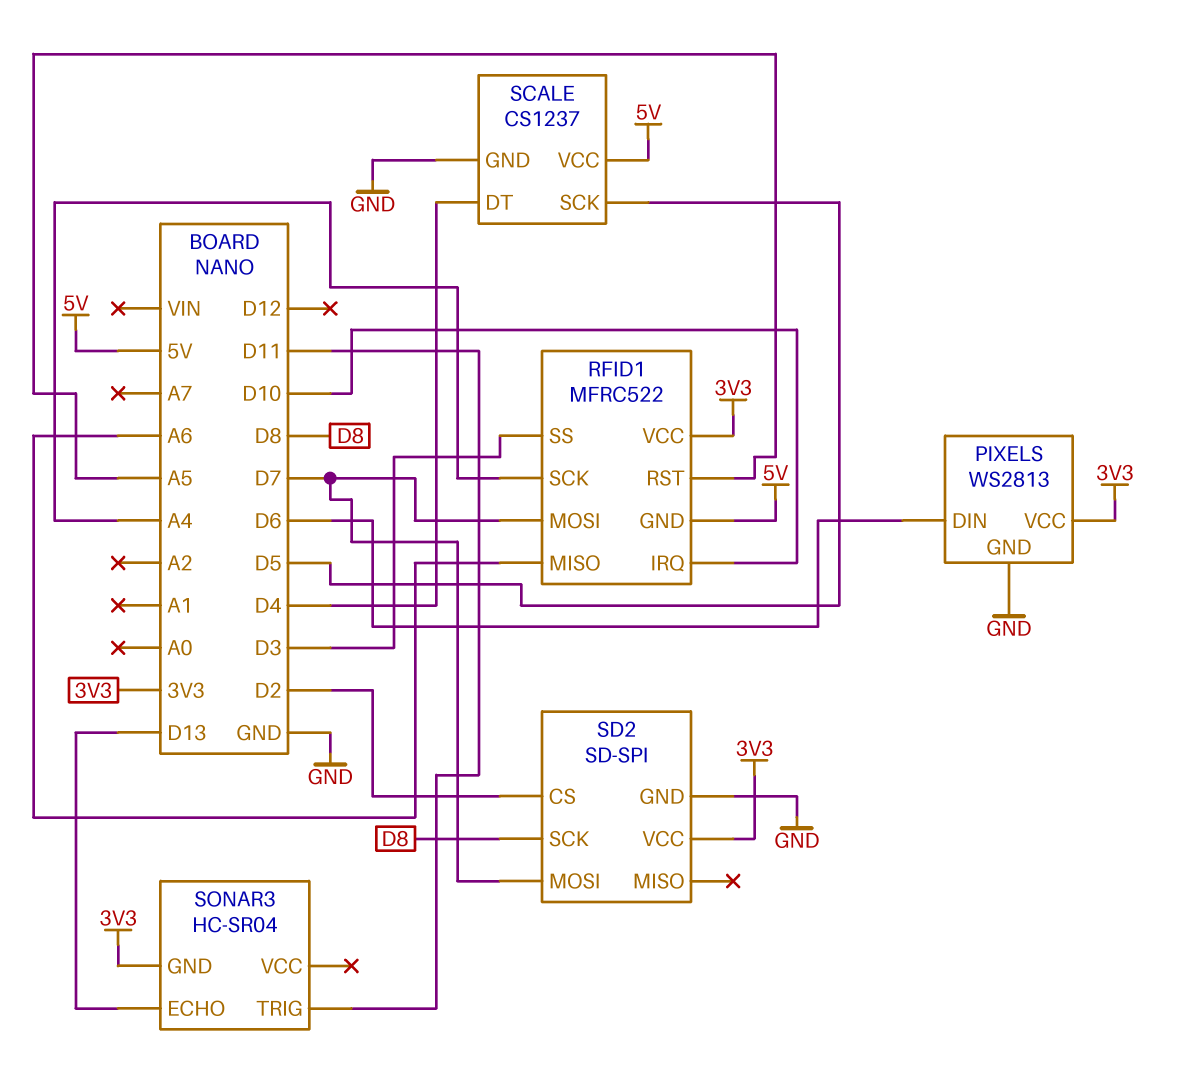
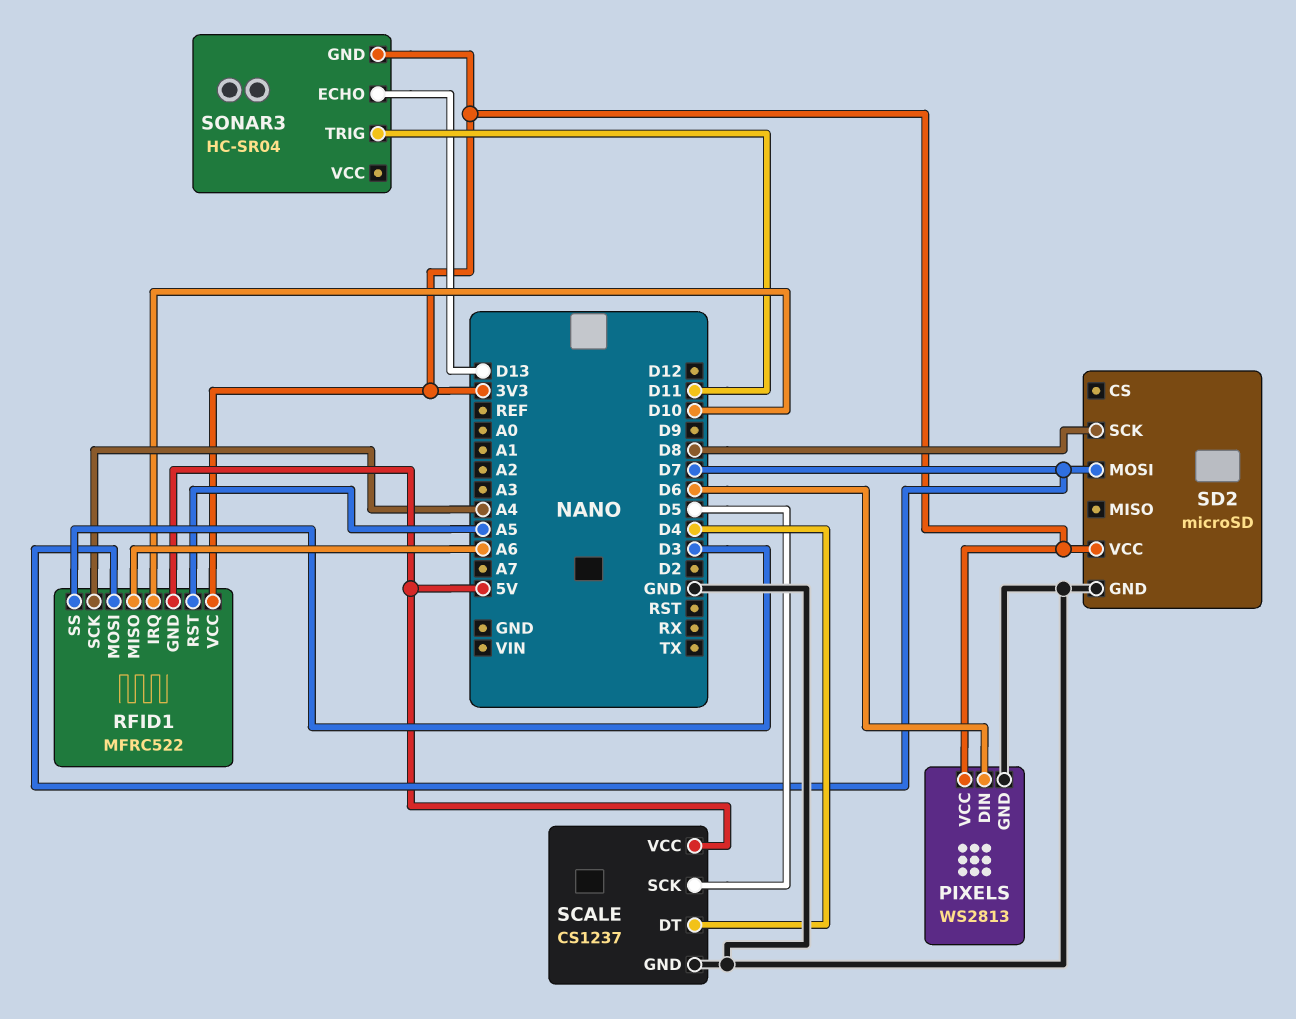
SD2: SD-SPI -> microSD
SD2 pin CS: D2 -> none

